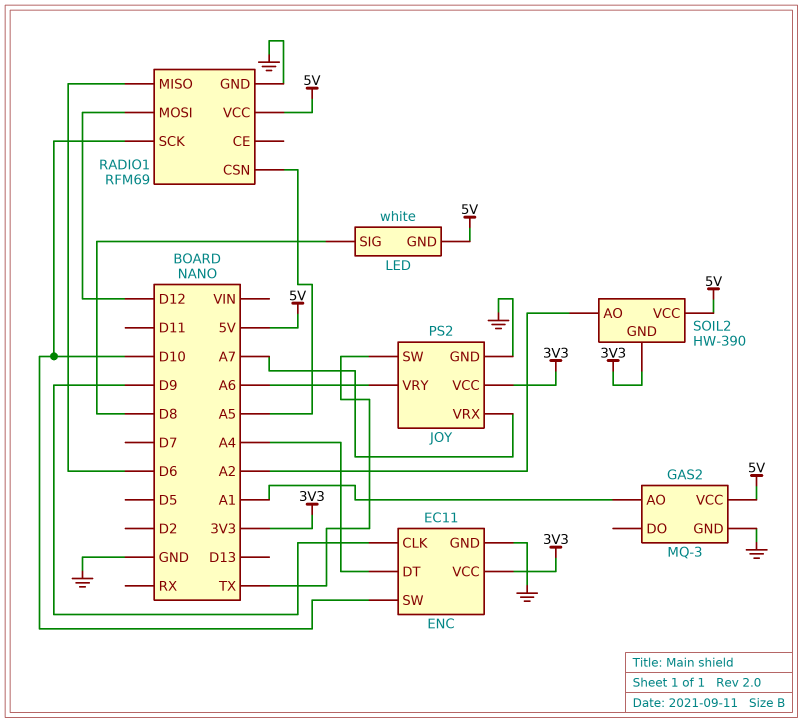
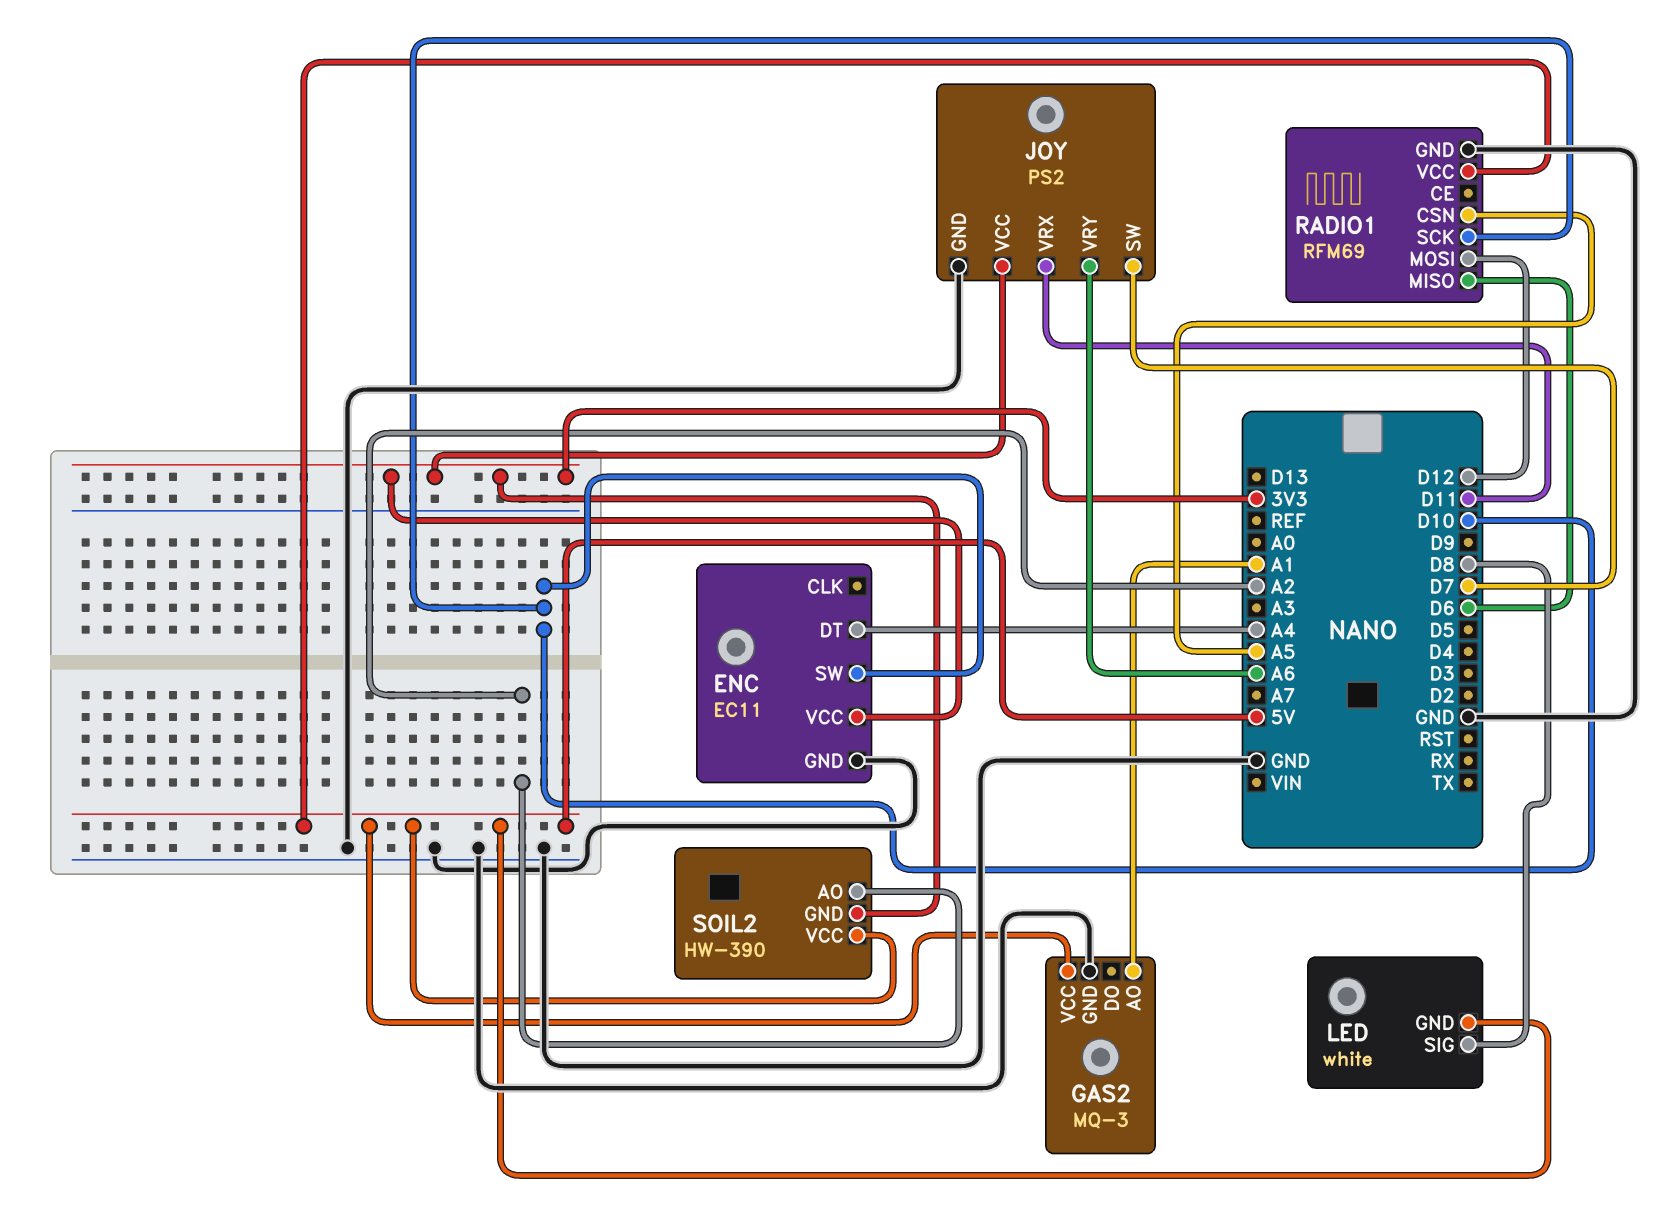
ENC pin CLK: D9 -> none
JOY pin SW: TX -> D7
JOY pin VRX: A7 -> D11

